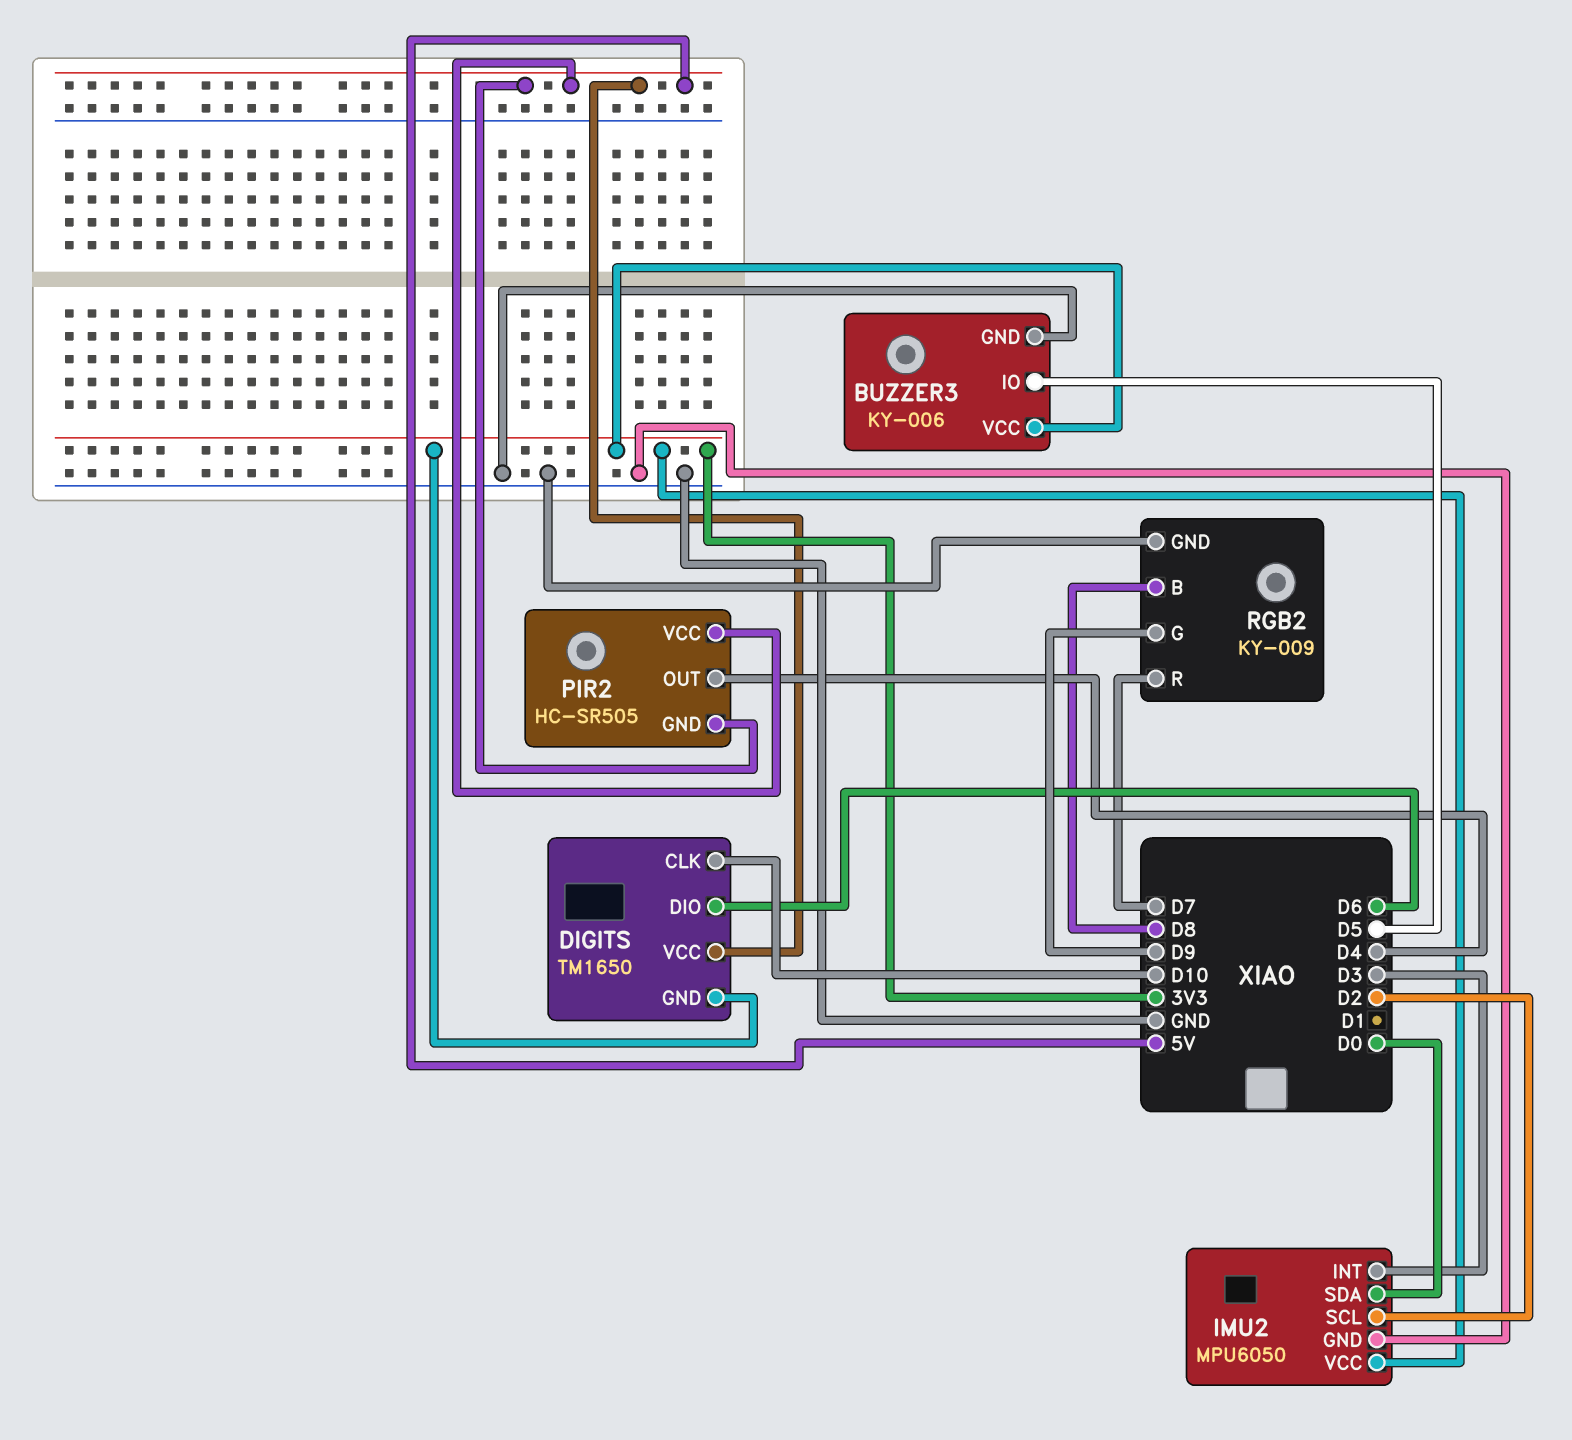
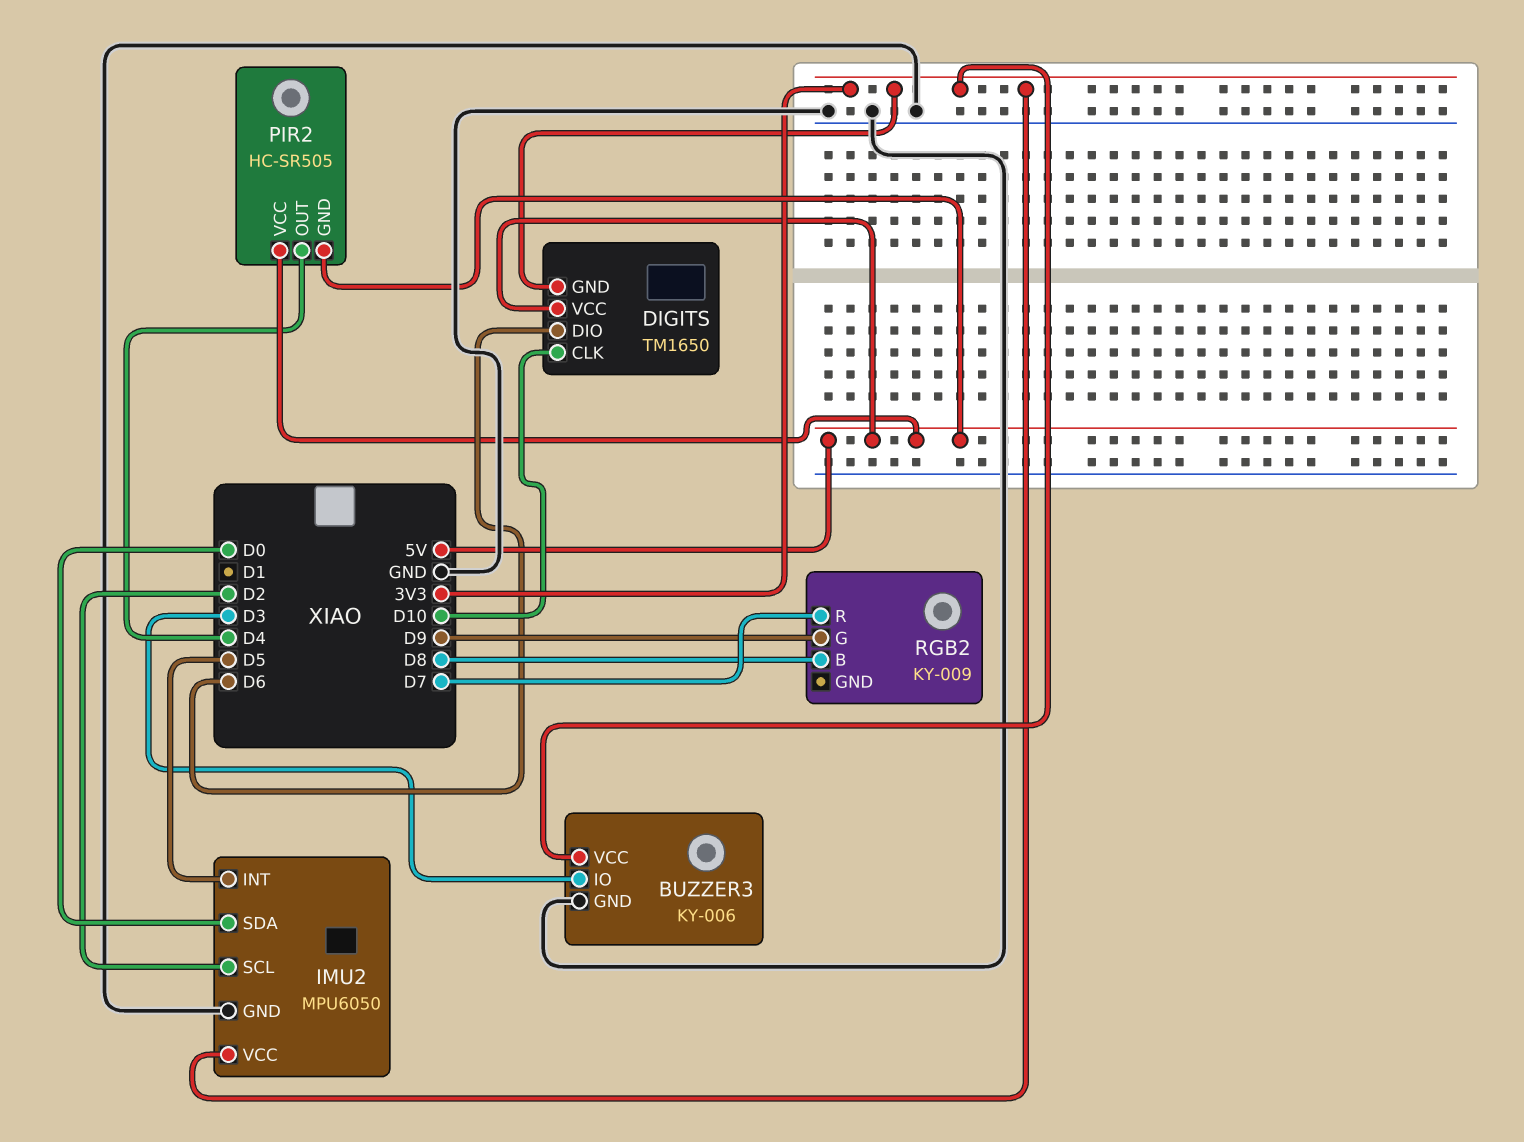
BUZZER3 pin IO: D5 -> D3
IMU2 pin INT: D3 -> D5
RGB2 pin GND: GND -> none

